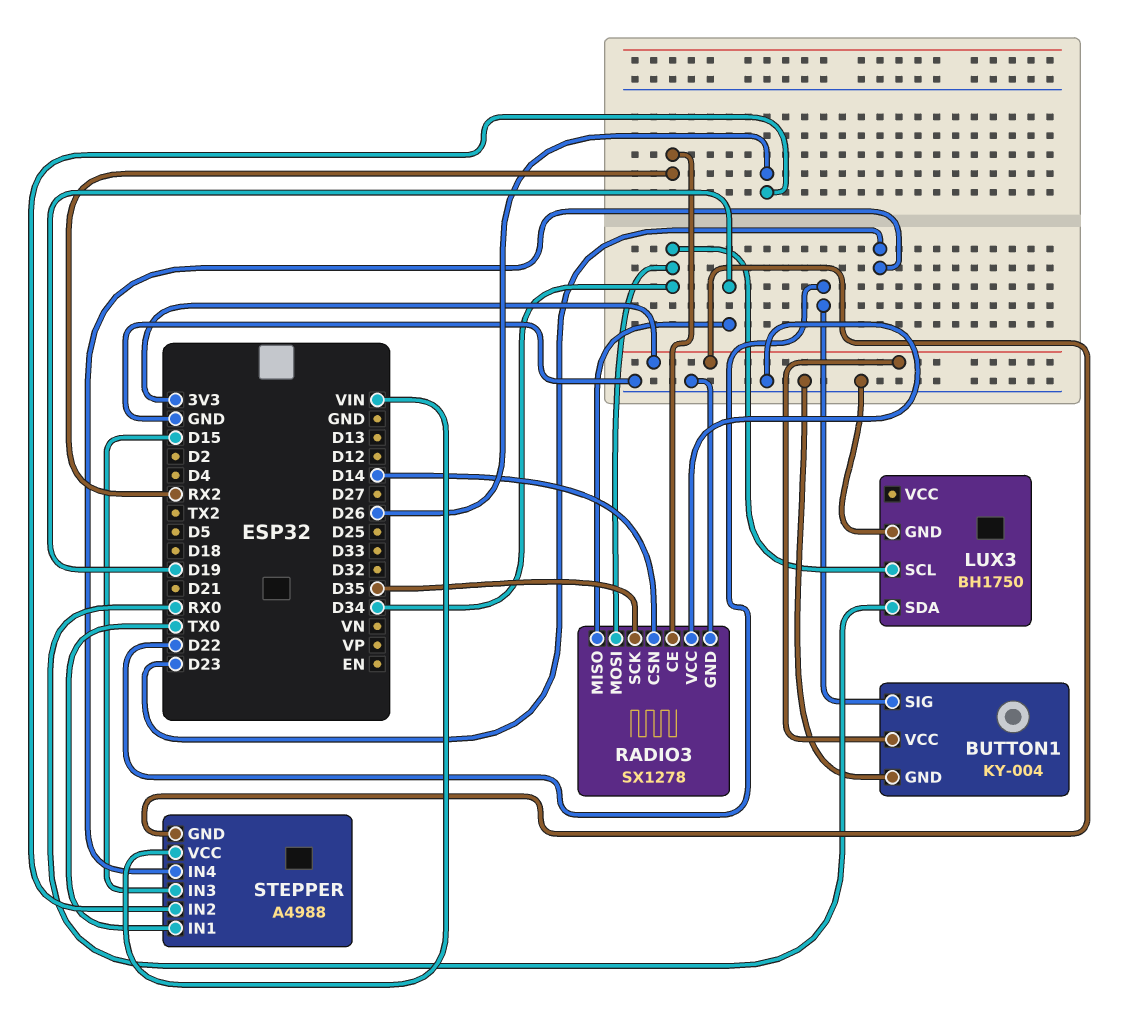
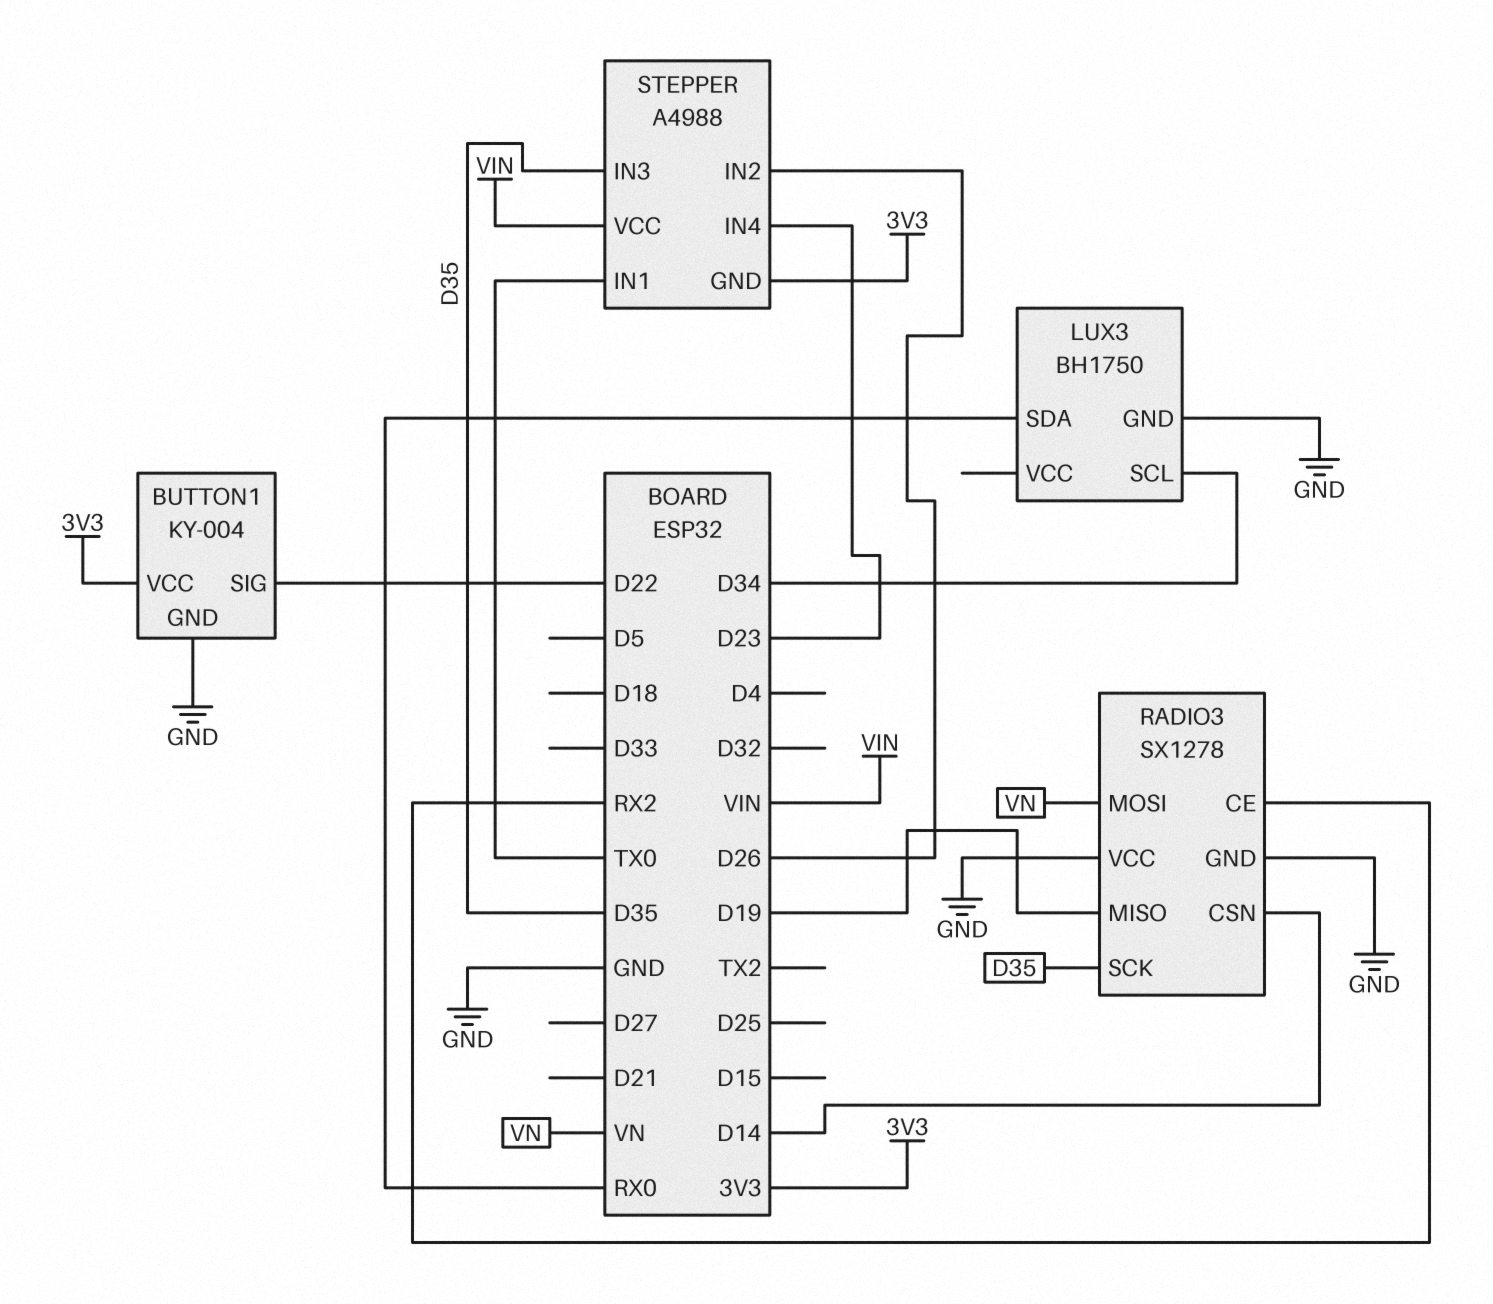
RADIO3 pin MOSI: D34 -> VN
STEPPER pin IN3: D15 -> D35

